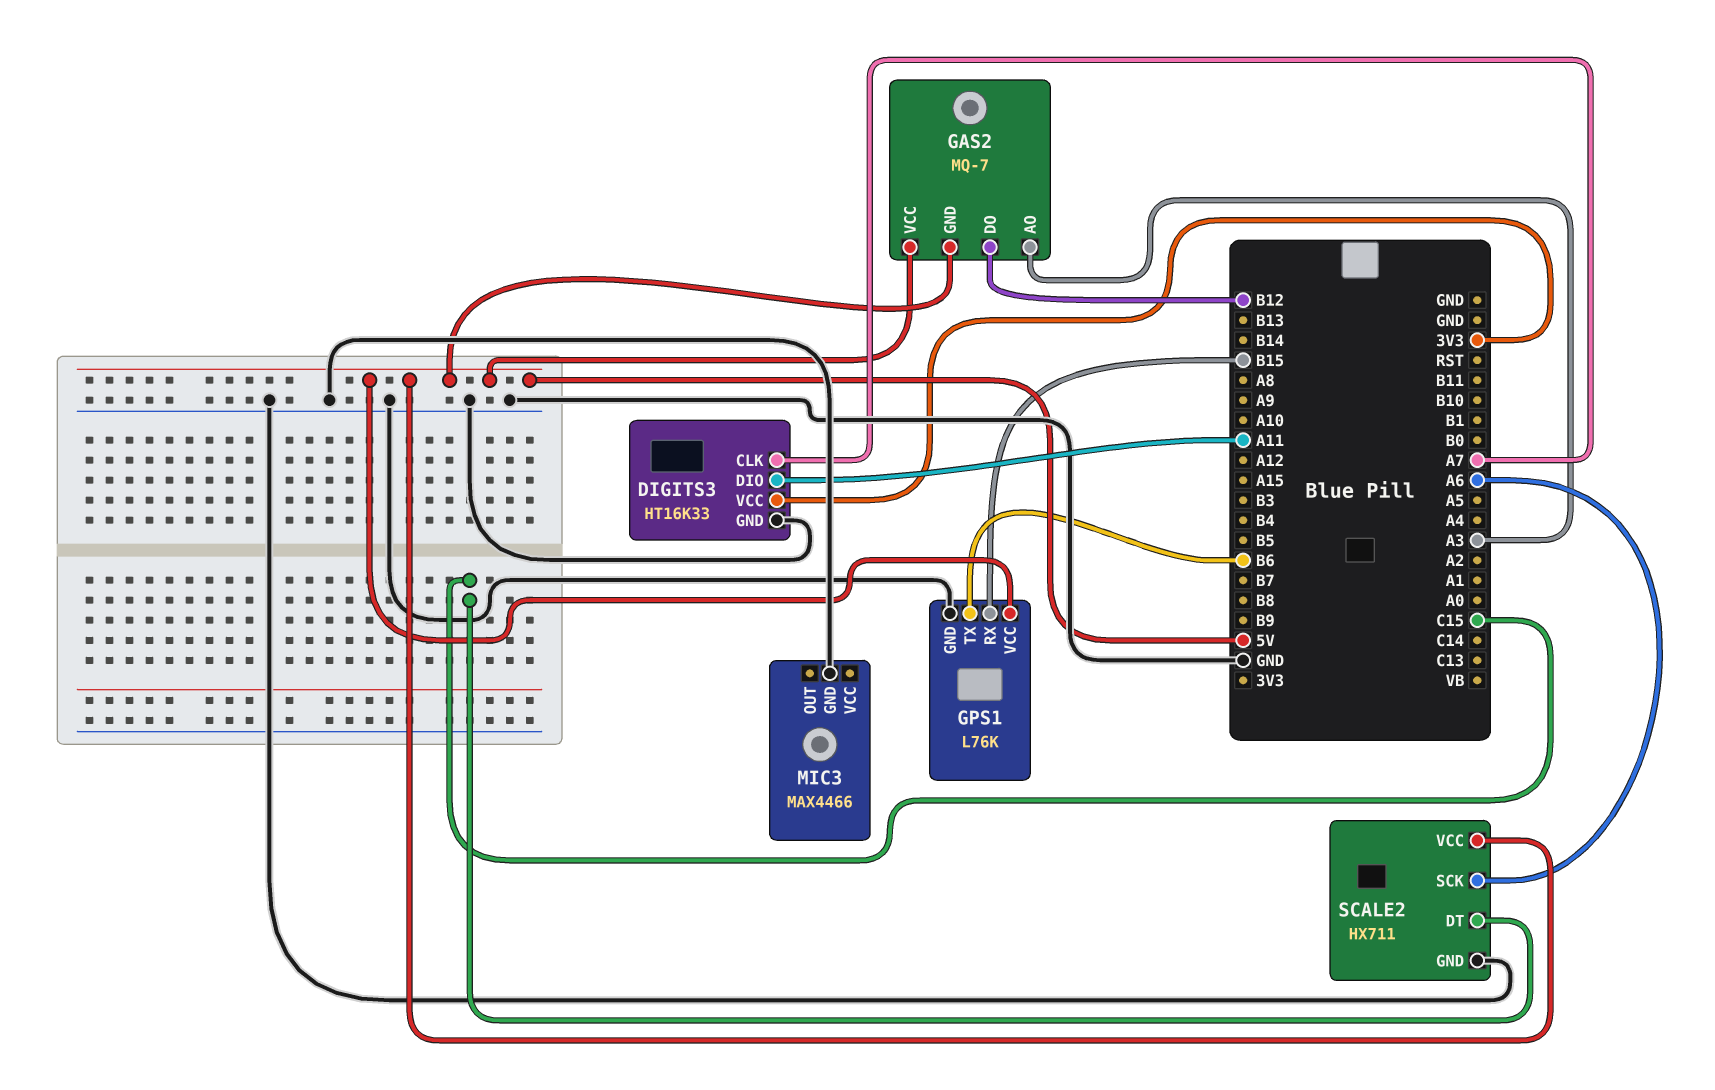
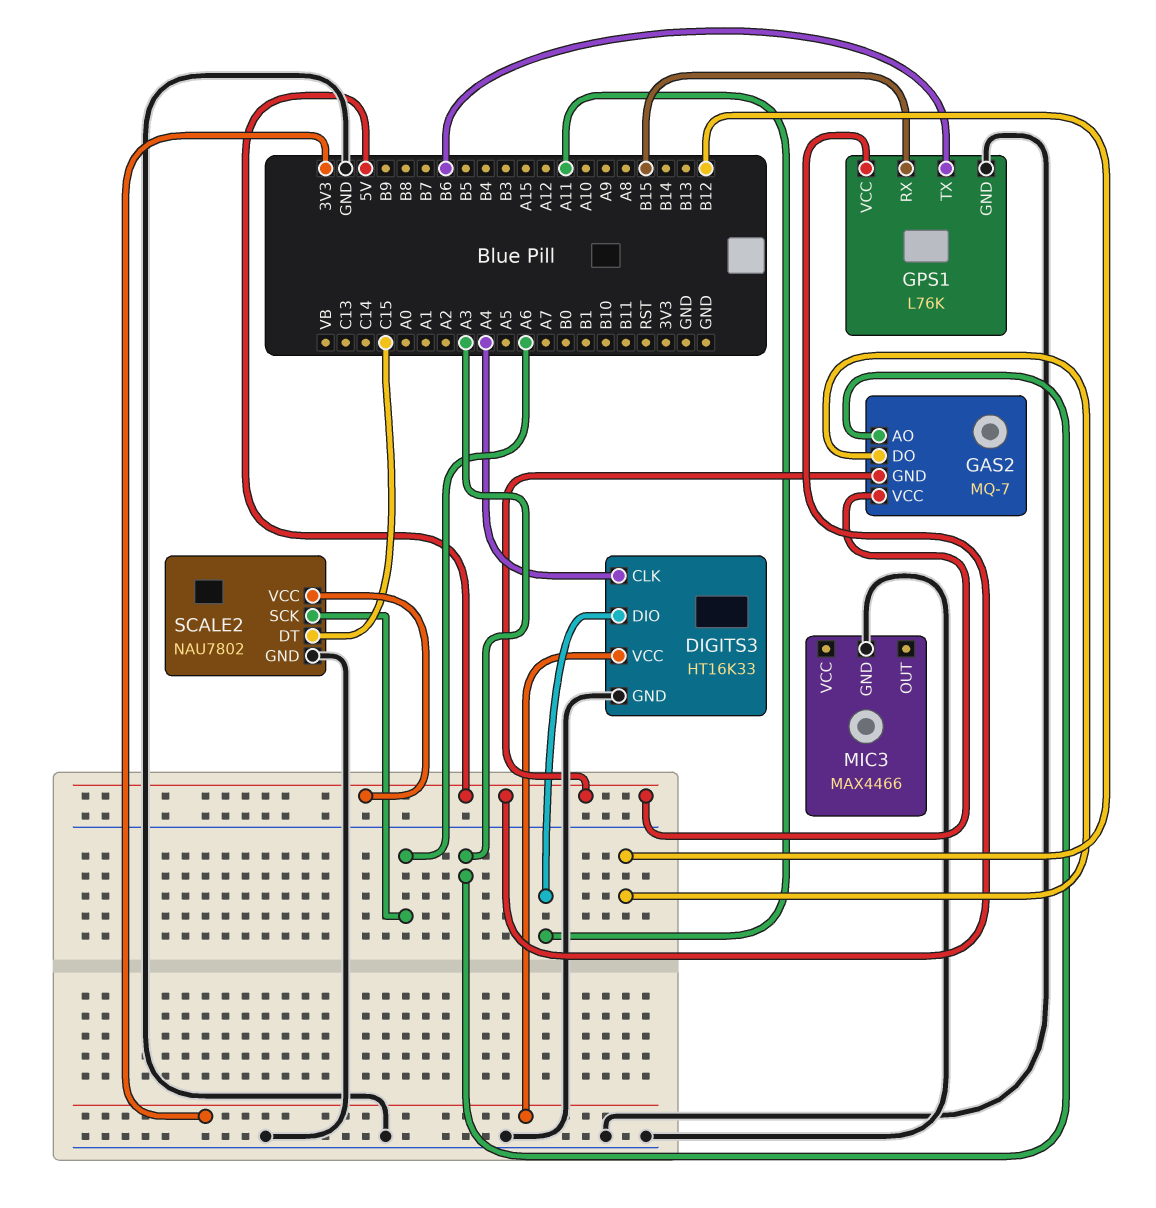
DIGITS3 pin CLK: A7 -> A4
SCALE2: HX711 -> NAU7802

